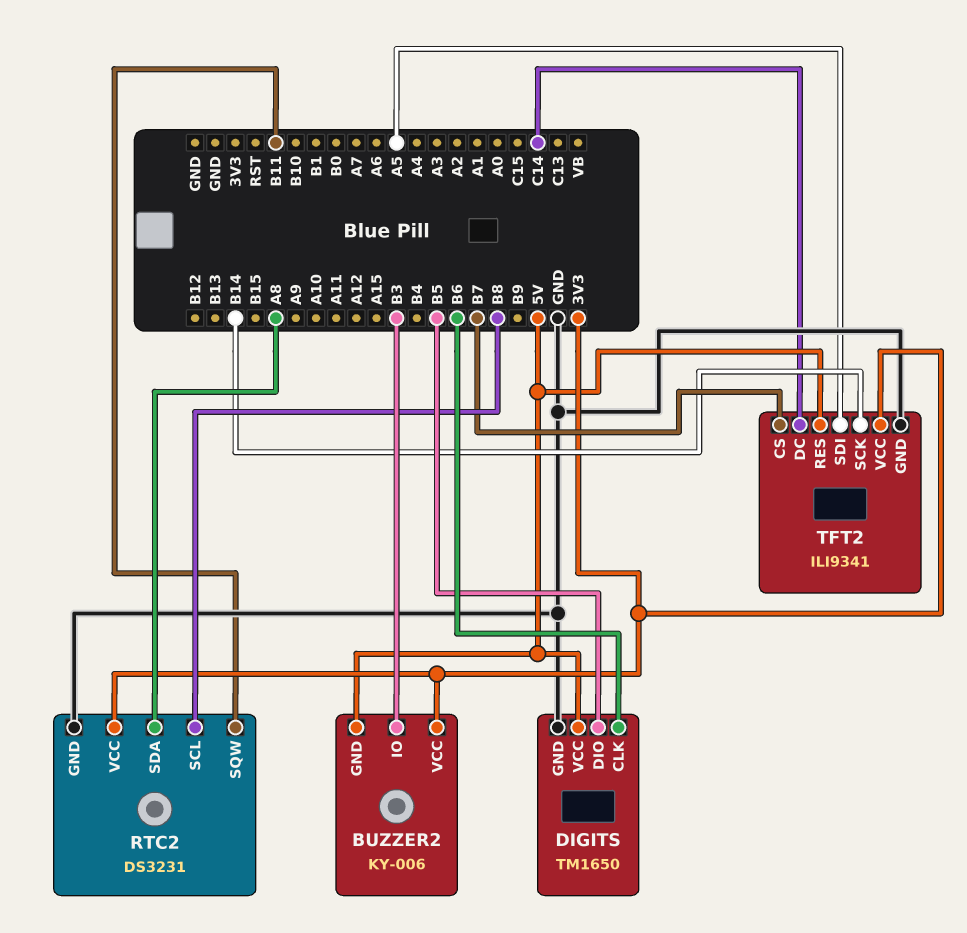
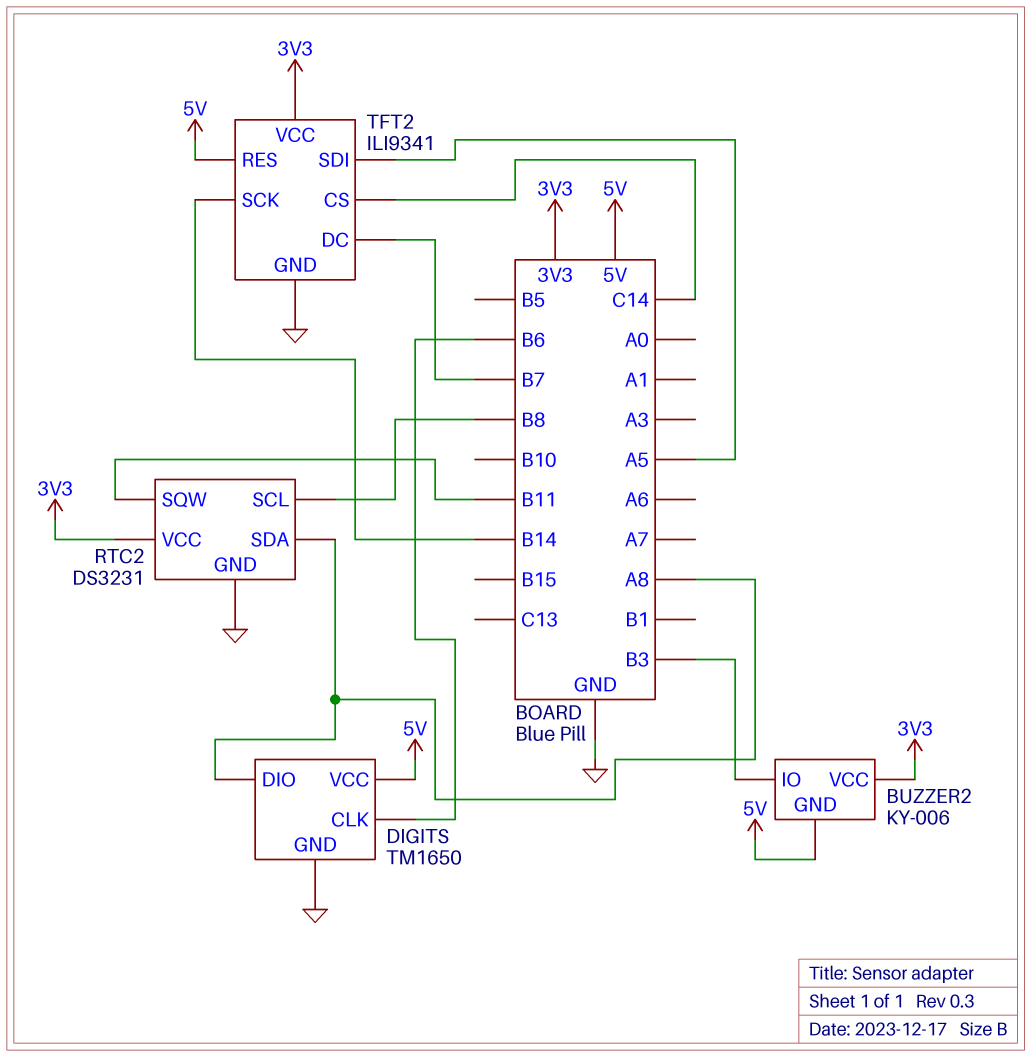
DIGITS pin DIO: B5 -> A8
TFT2 pin CS: B7 -> C14
TFT2 pin DC: C14 -> B7

